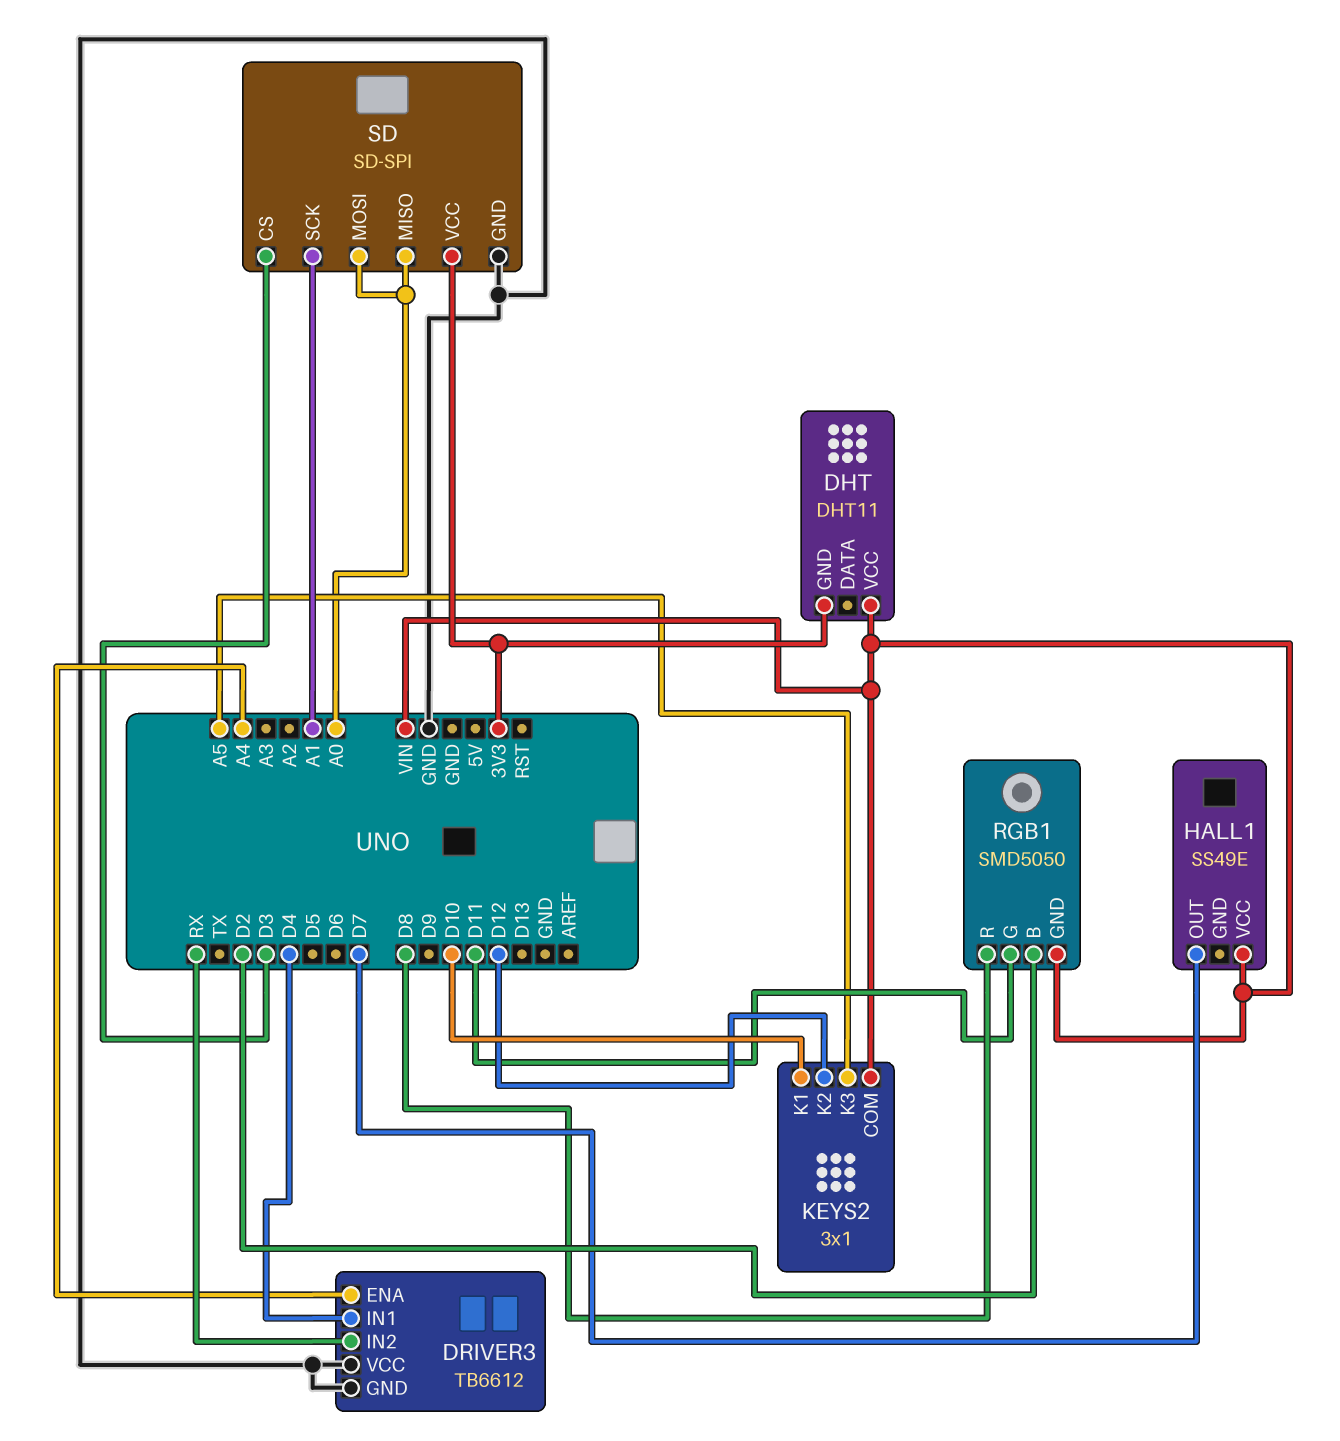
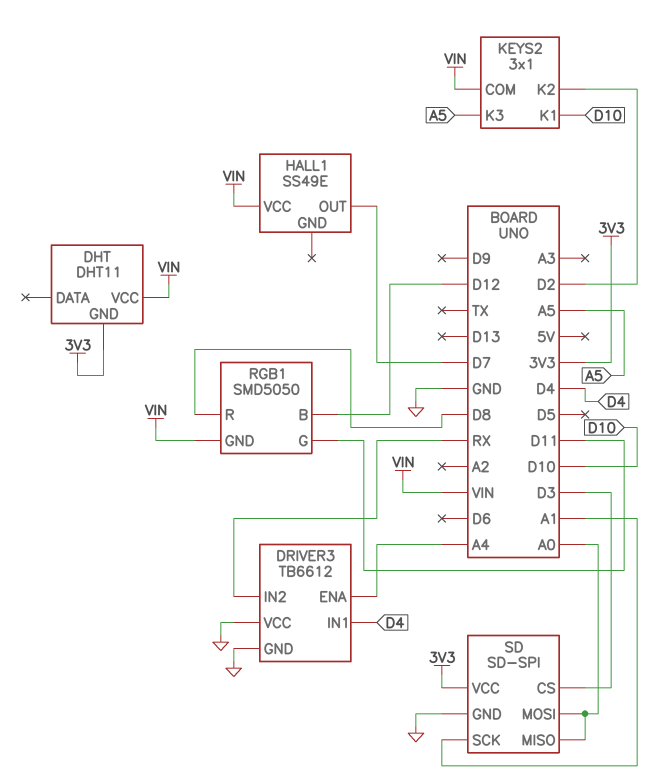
KEYS2 pin K2: D12 -> D2
RGB1 pin B: D2 -> D12

